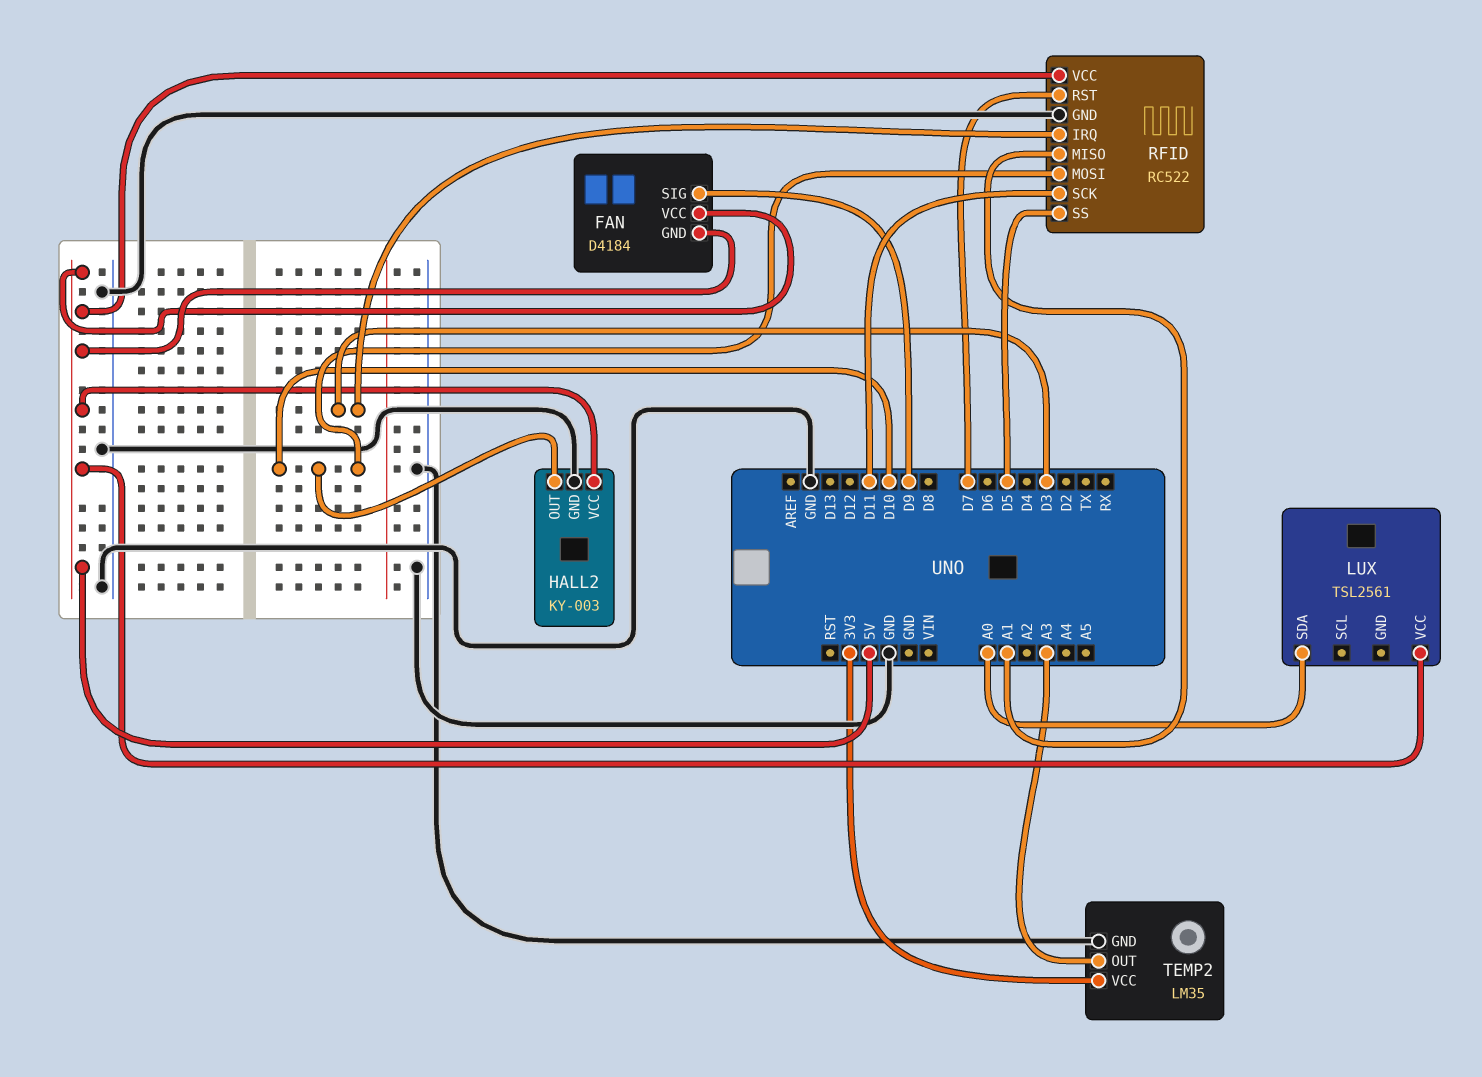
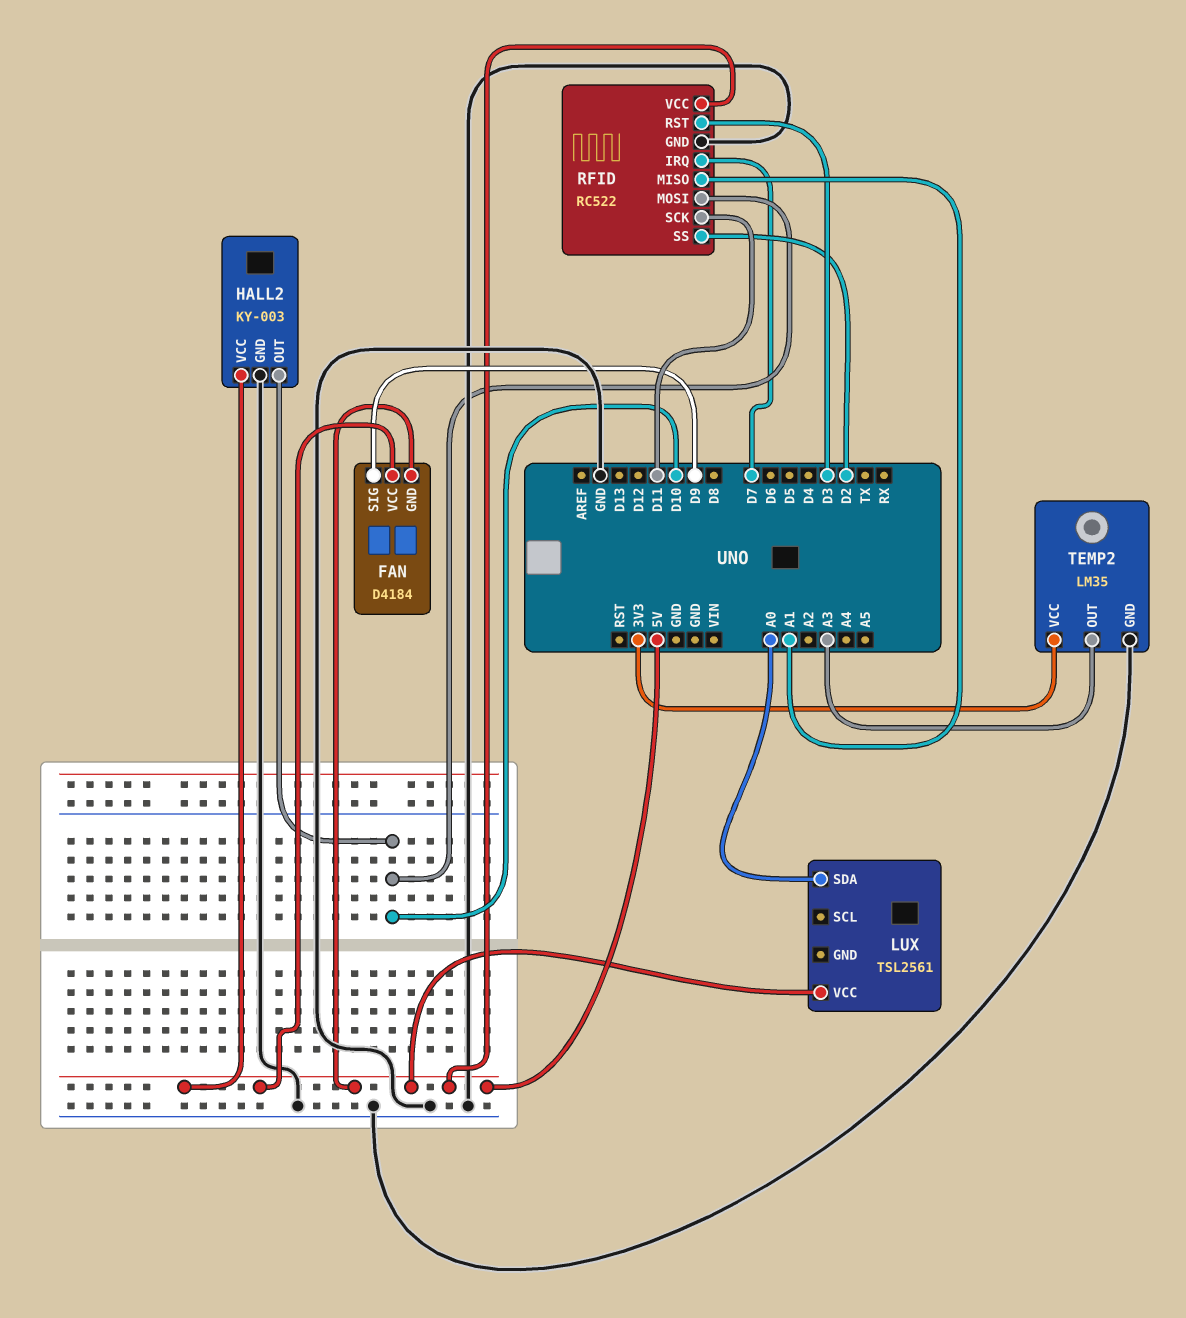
RFID pin IRQ: D3 -> D7
RFID pin RST: D7 -> D3
RFID pin SS: D5 -> D2

